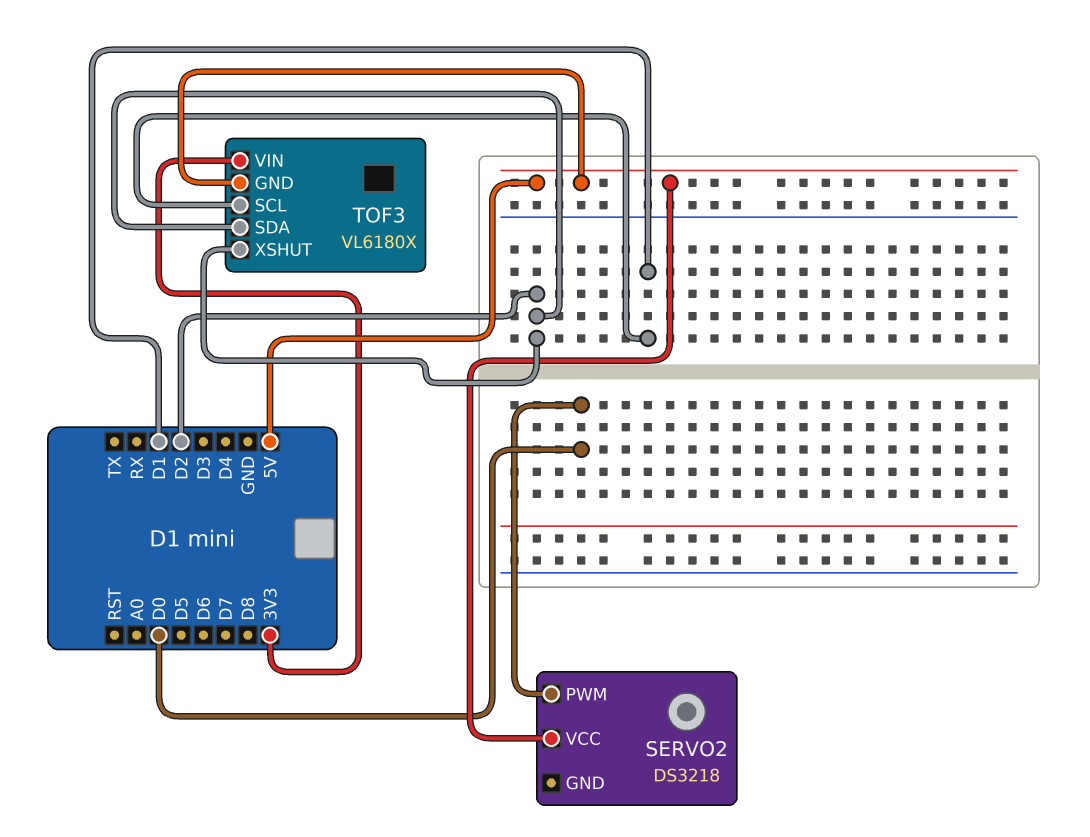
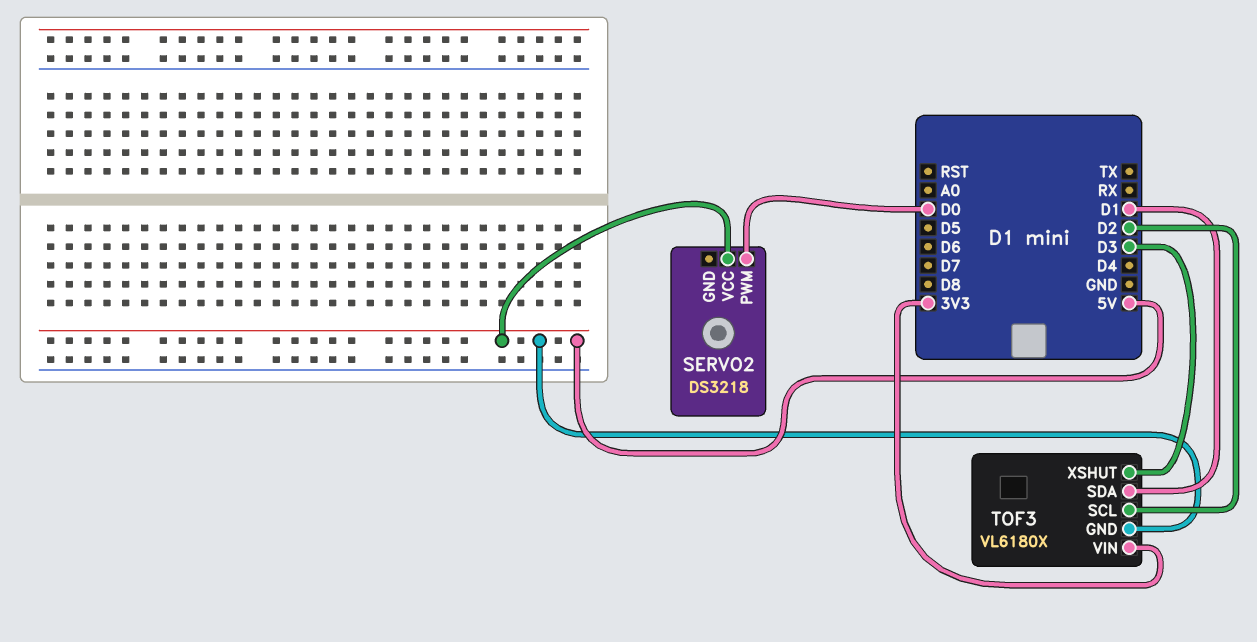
TOF3 pin SCL: D1 -> D2
TOF3 pin SDA: D2 -> D1
TOF3 pin XSHUT: D2 -> D3

